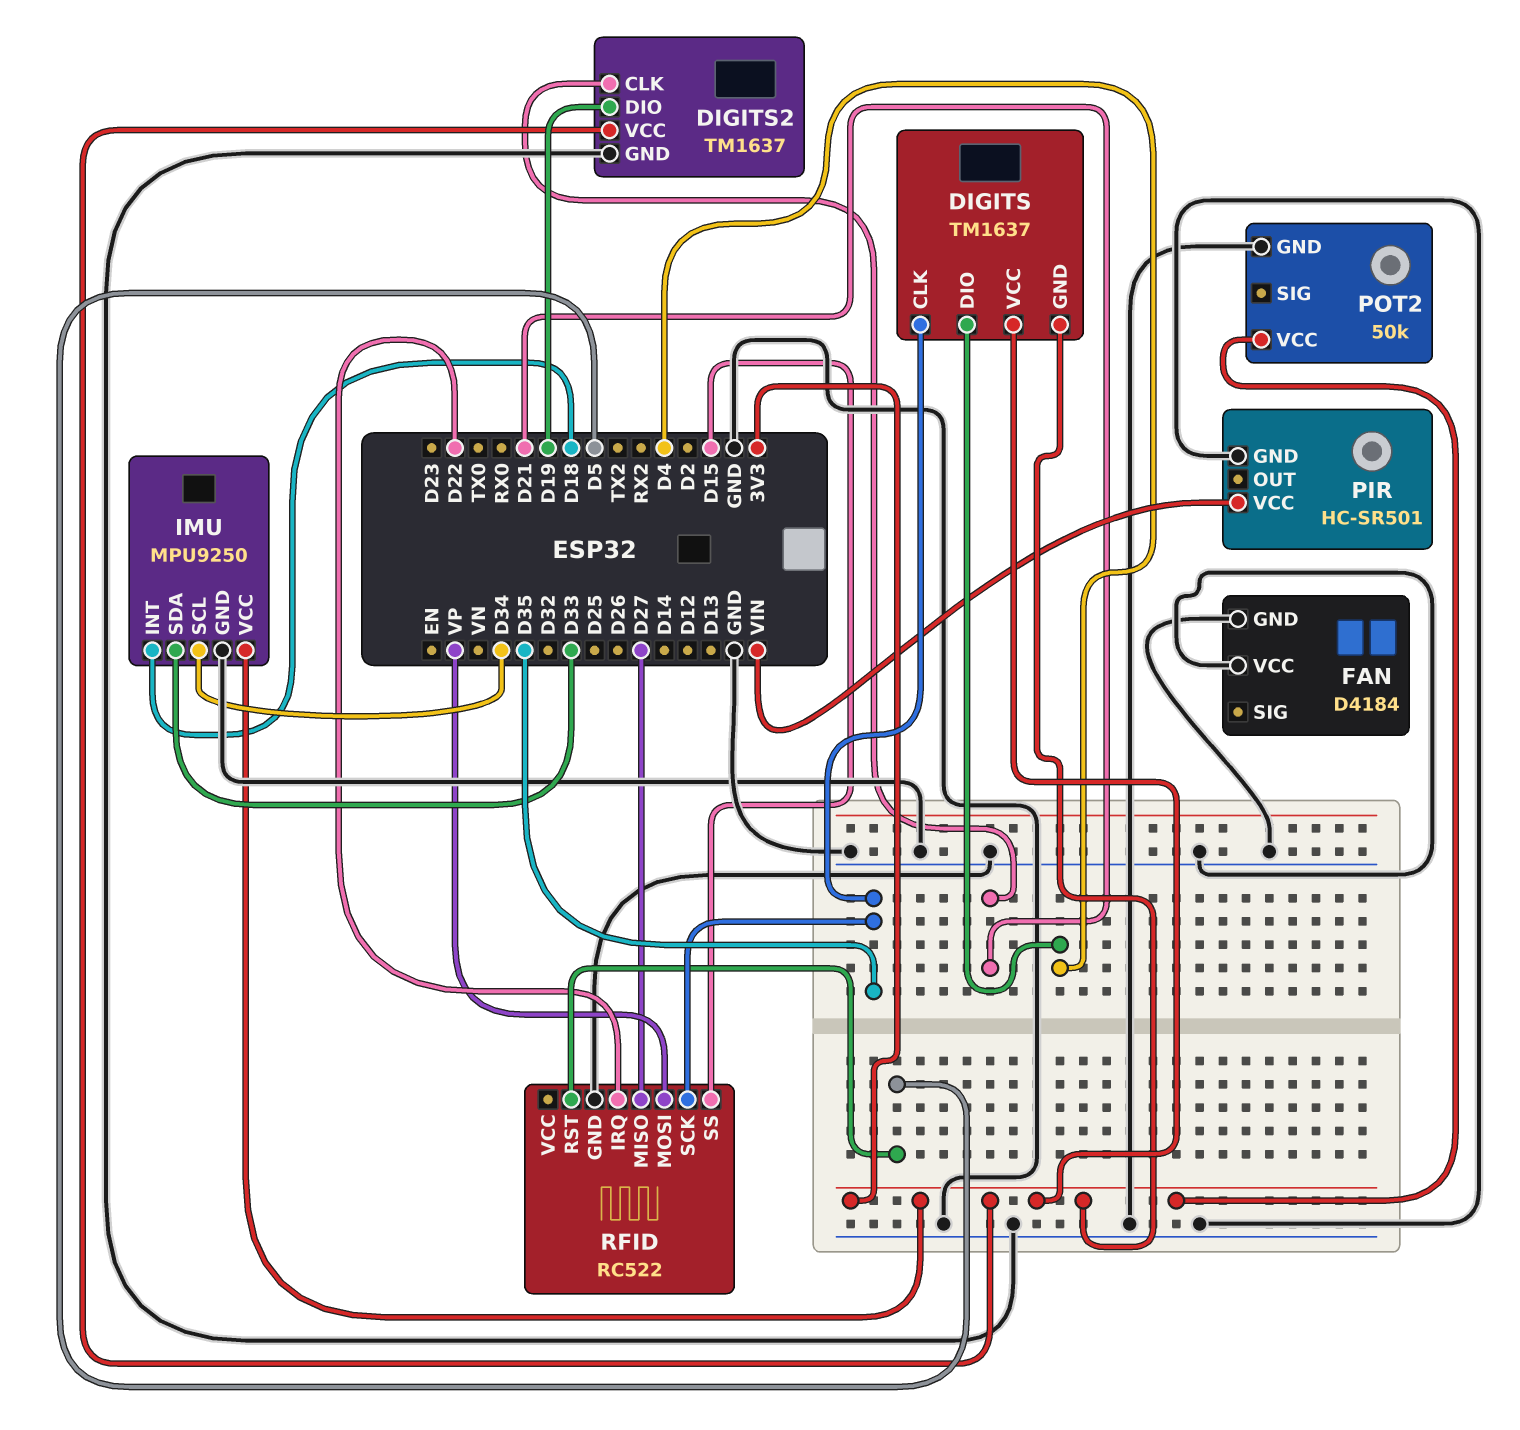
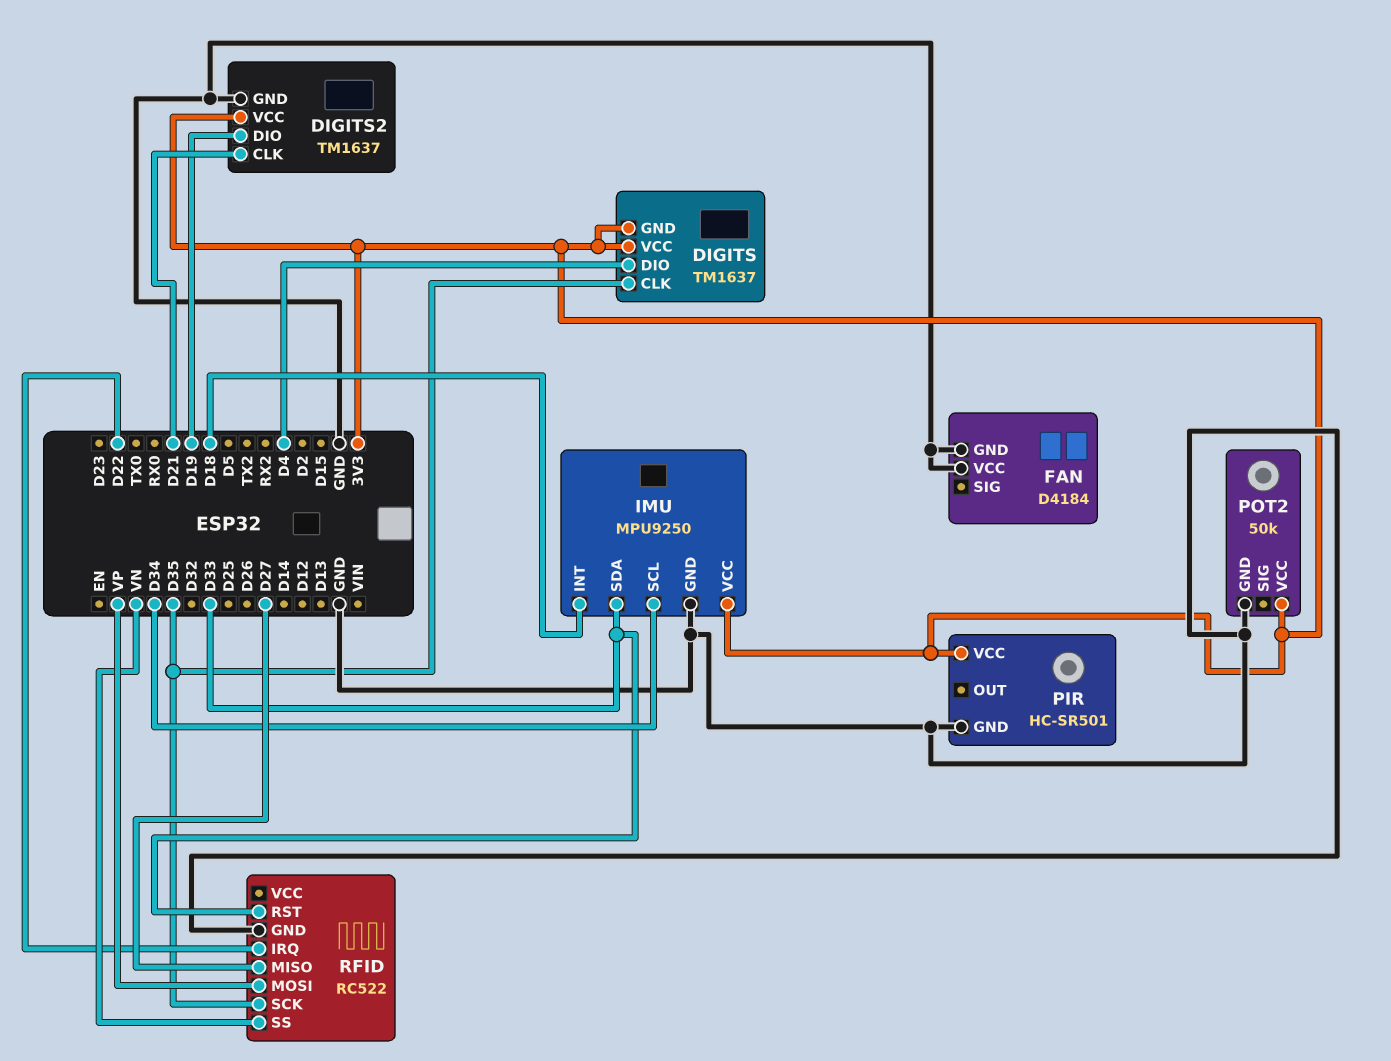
PIR pin VCC: VIN -> 3V3
RFID pin RST: D5 -> D33
RFID pin SS: D15 -> VN

